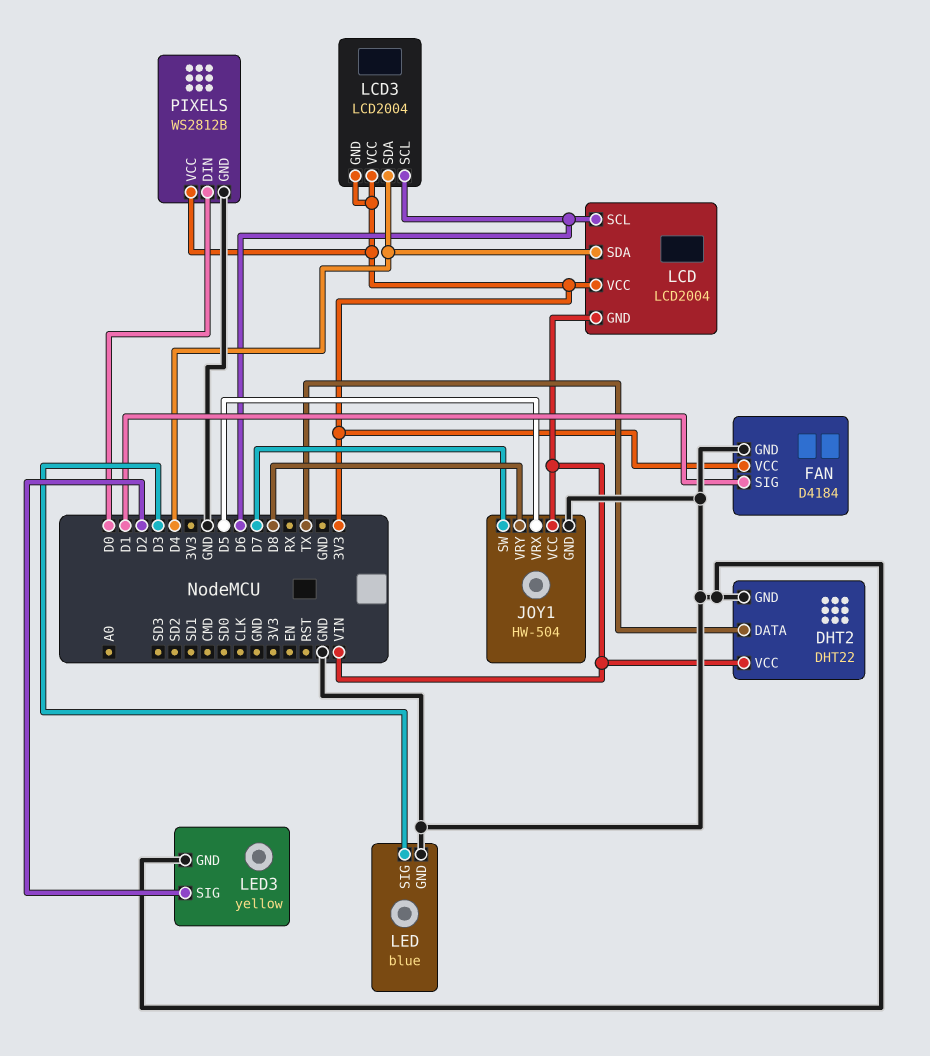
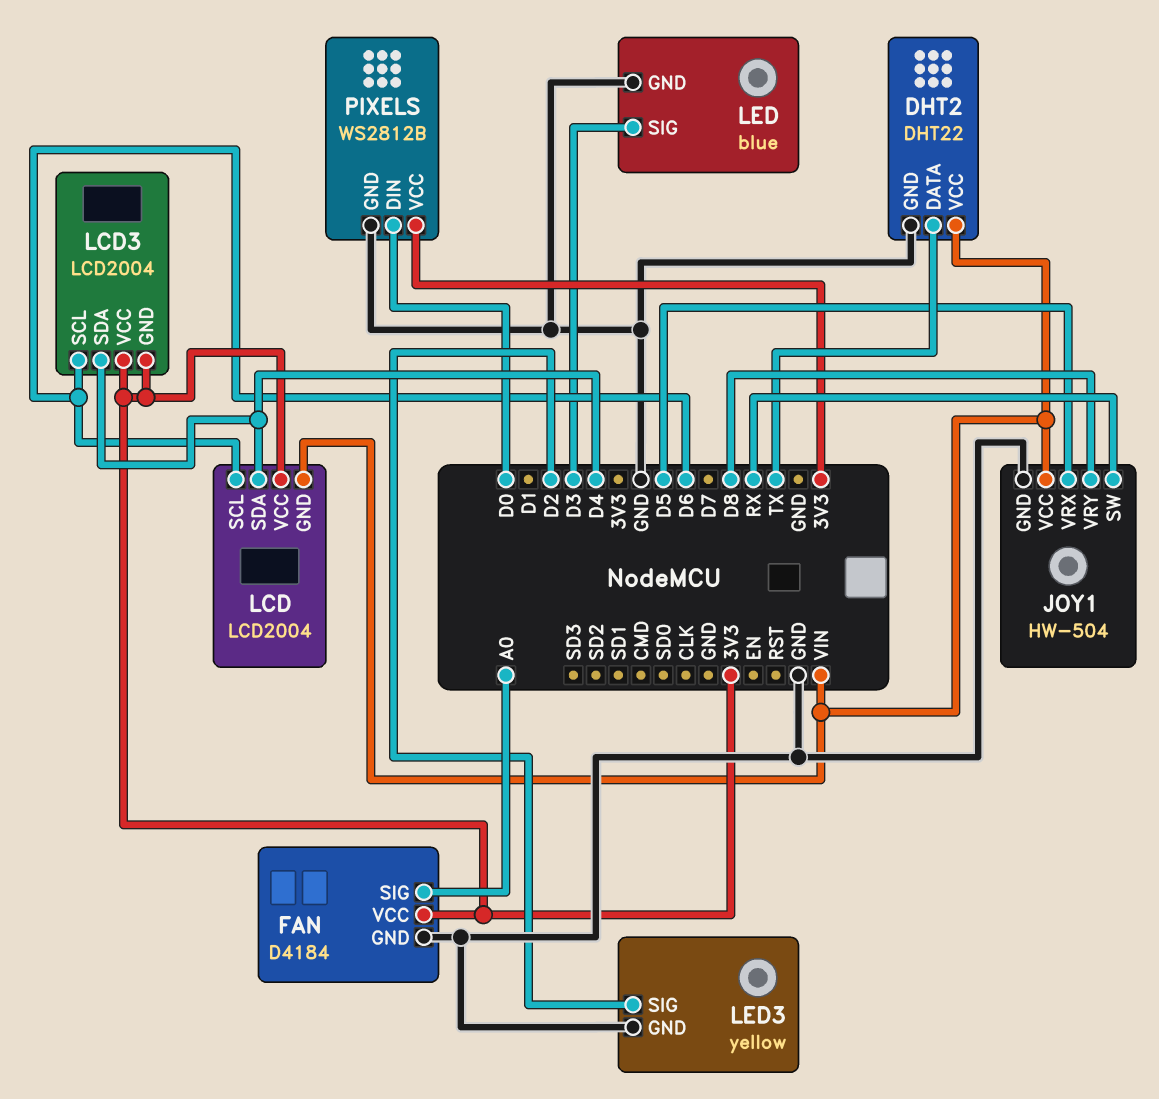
FAN pin SIG: D1 -> A0
JOY1 pin SW: D7 -> RX

